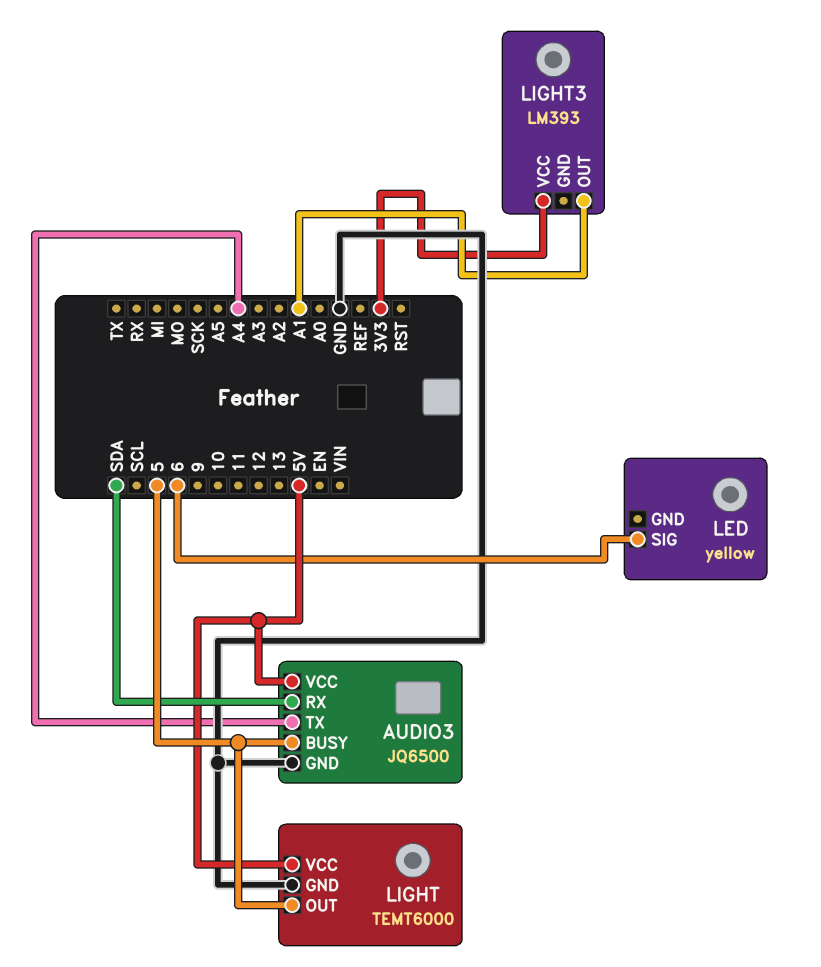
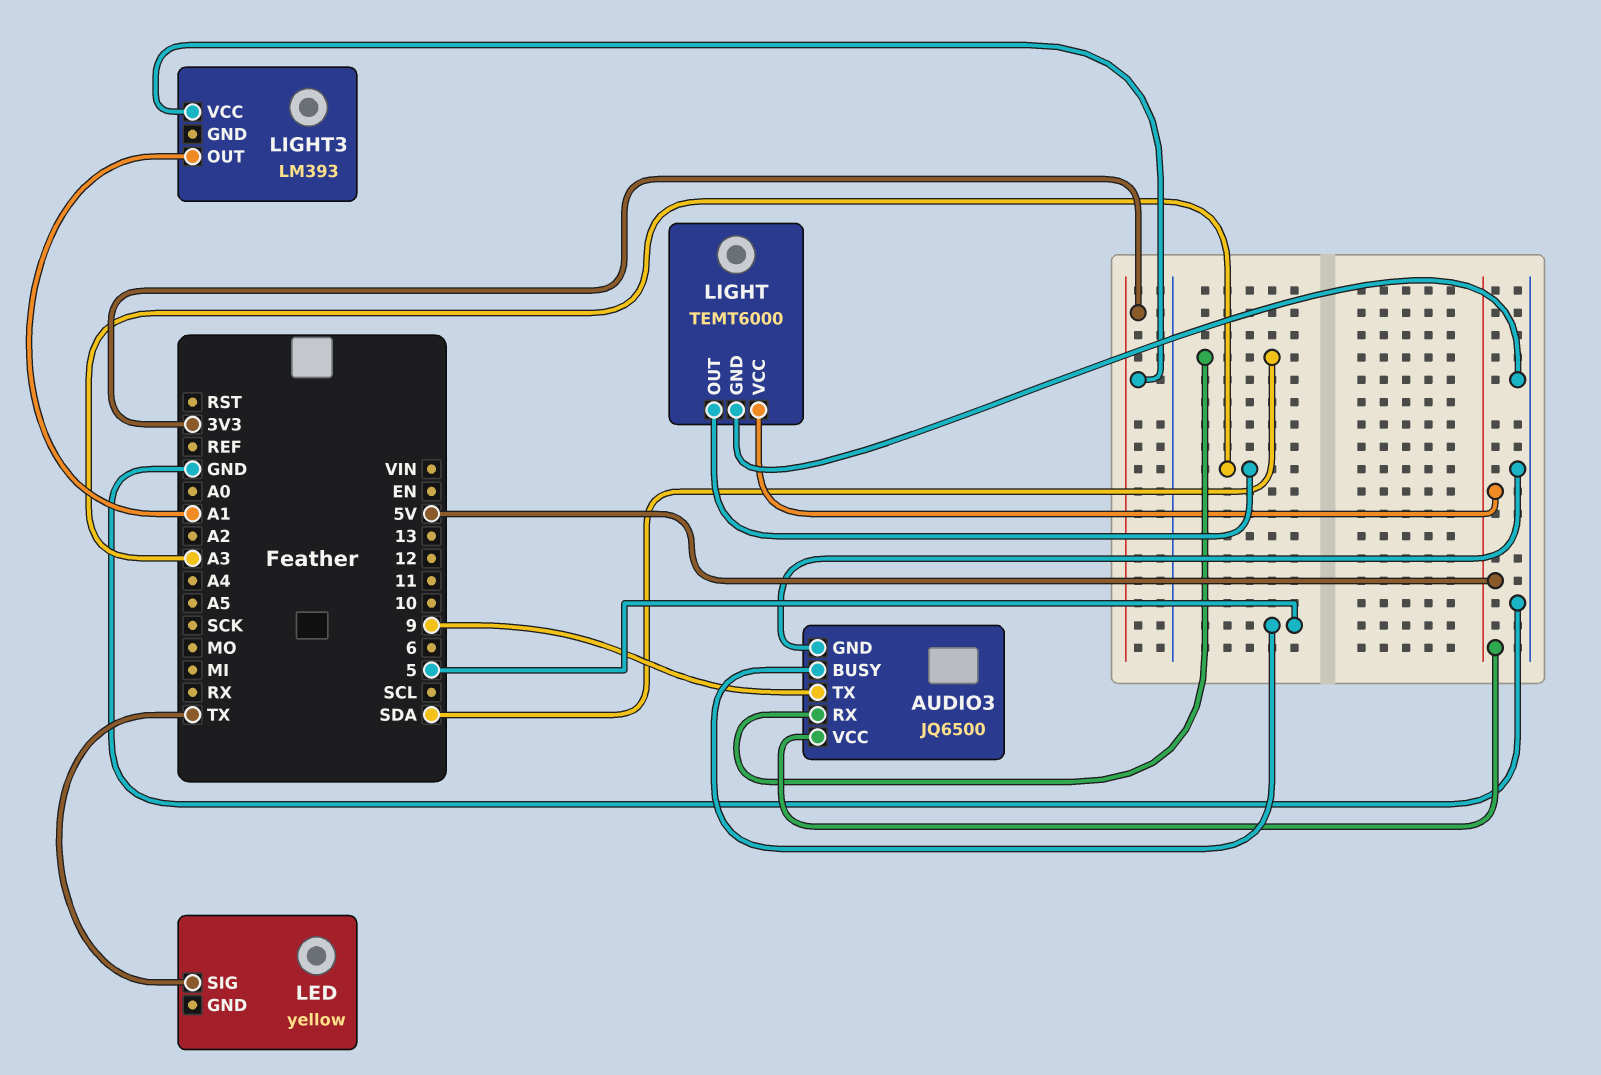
AUDIO3 pin TX: A4 -> 9
LED pin SIG: 6 -> TX
LIGHT pin OUT: 5 -> A3

